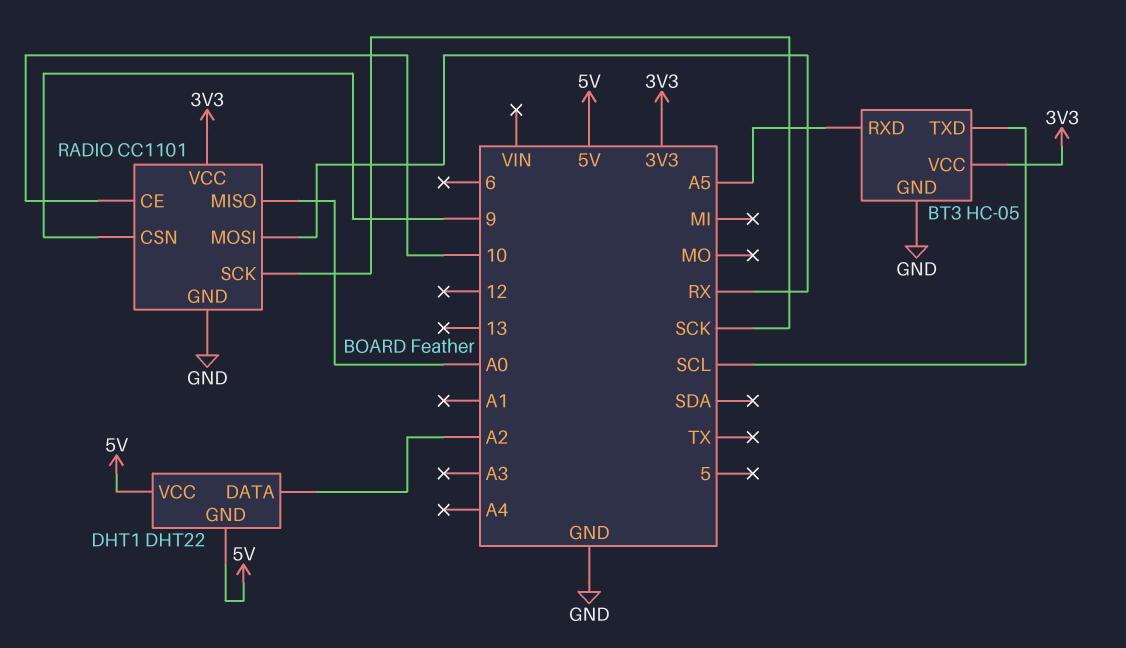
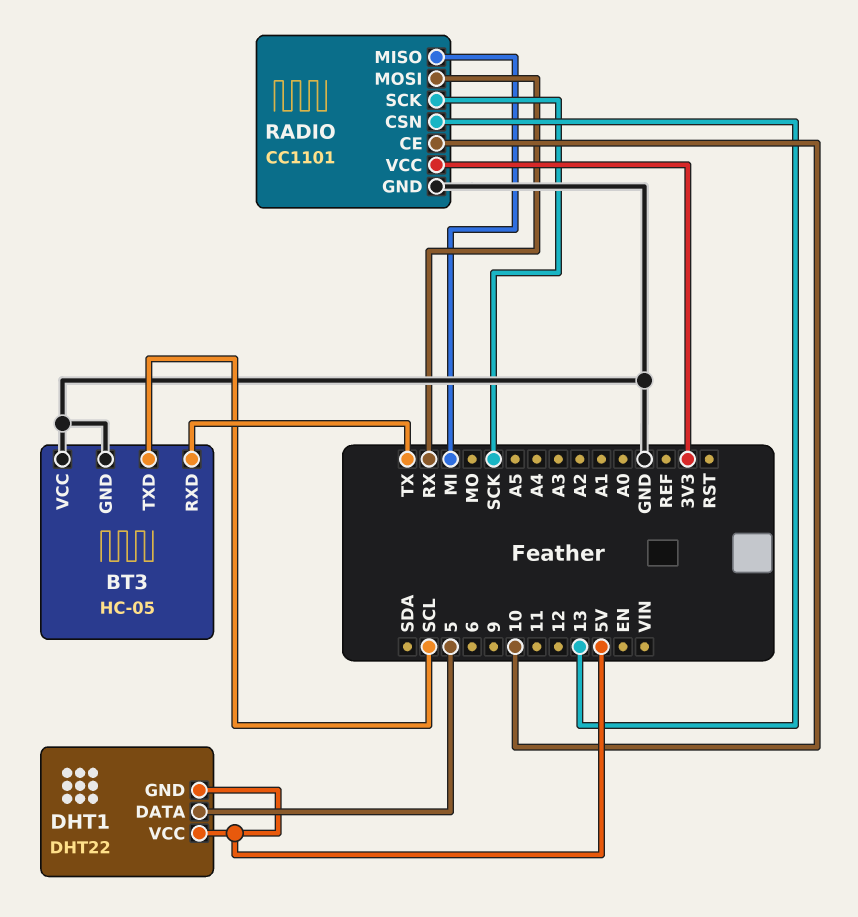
BT3 pin RXD: A5 -> TX
BT3 pin VCC: 3V3 -> GND
DHT1 pin DATA: A2 -> 5
RADIO pin CSN: 9 -> 13
RADIO pin MISO: A0 -> MI

